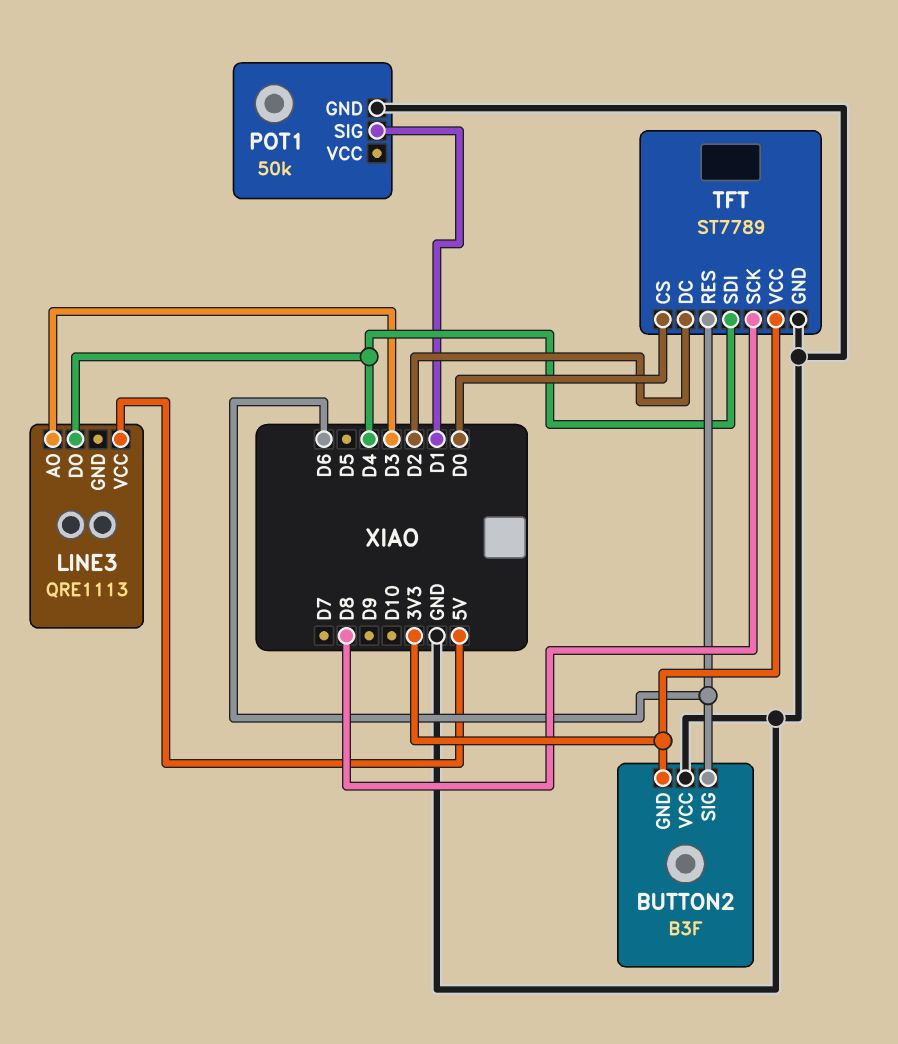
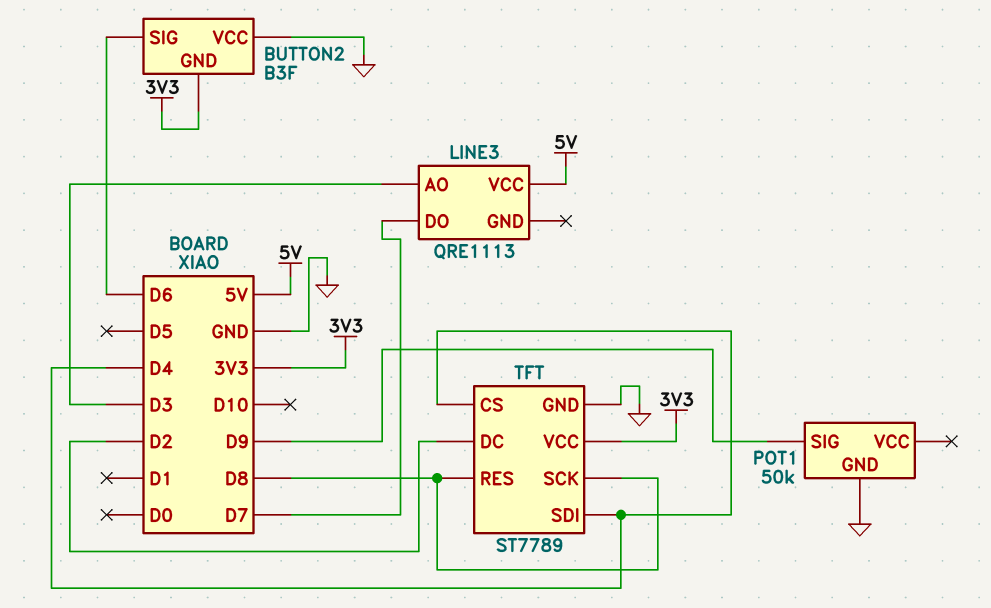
LINE3 pin DO: D4 -> D7
POT1 pin SIG: D1 -> D9
TFT pin CS: D0 -> D4
TFT pin RES: D6 -> D8

